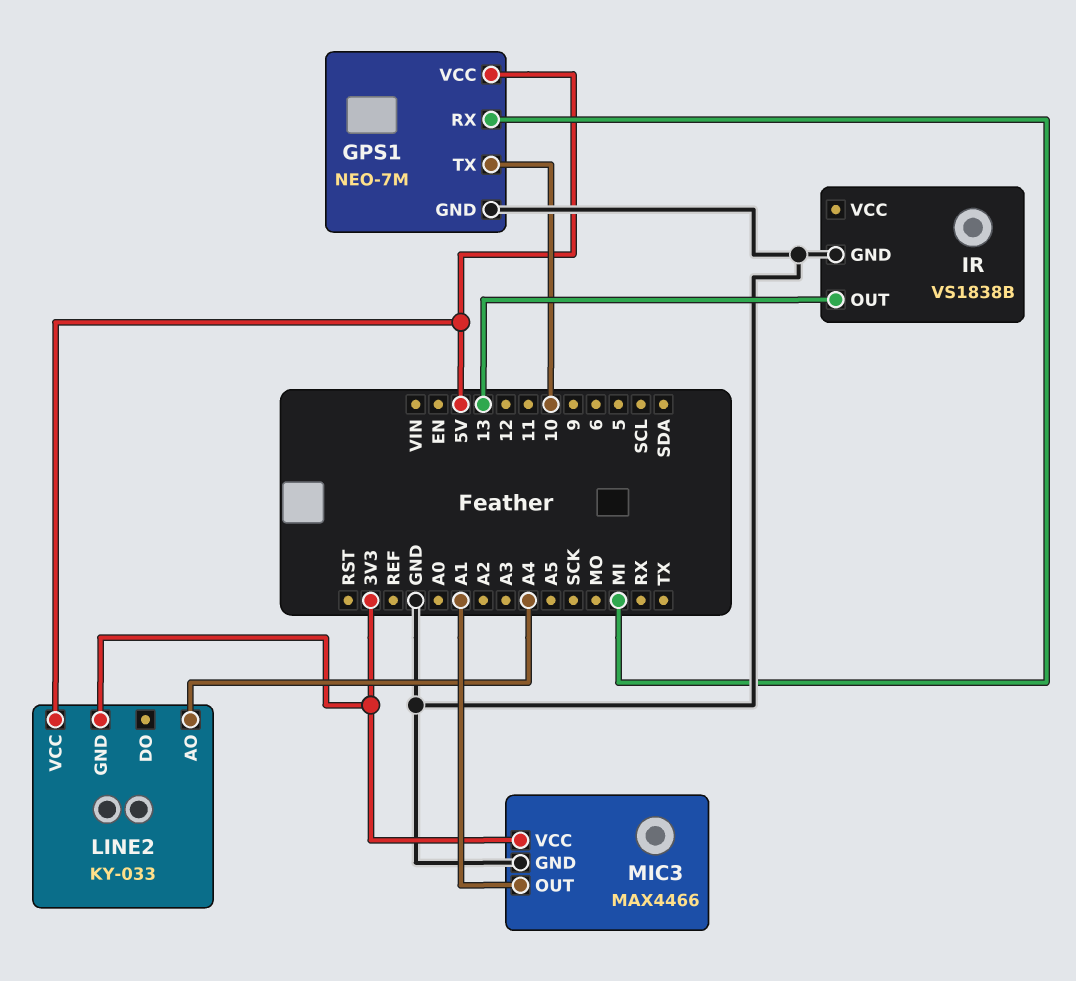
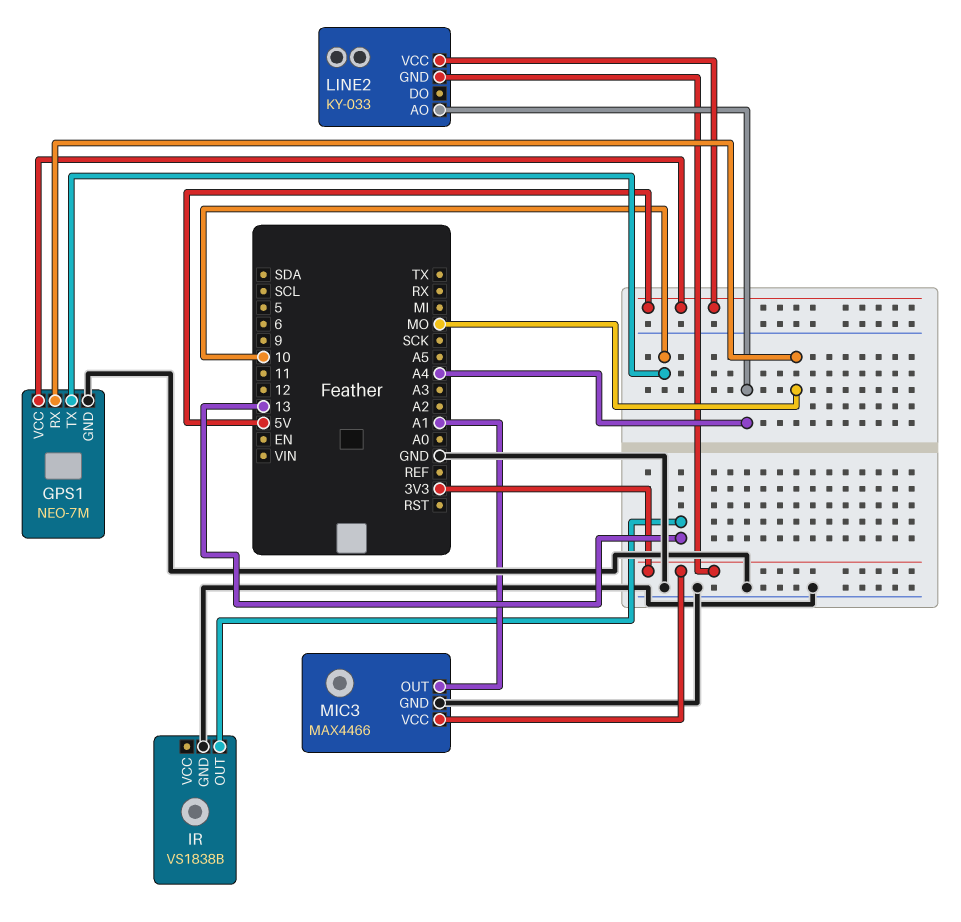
GPS1 pin RX: MI -> MO

